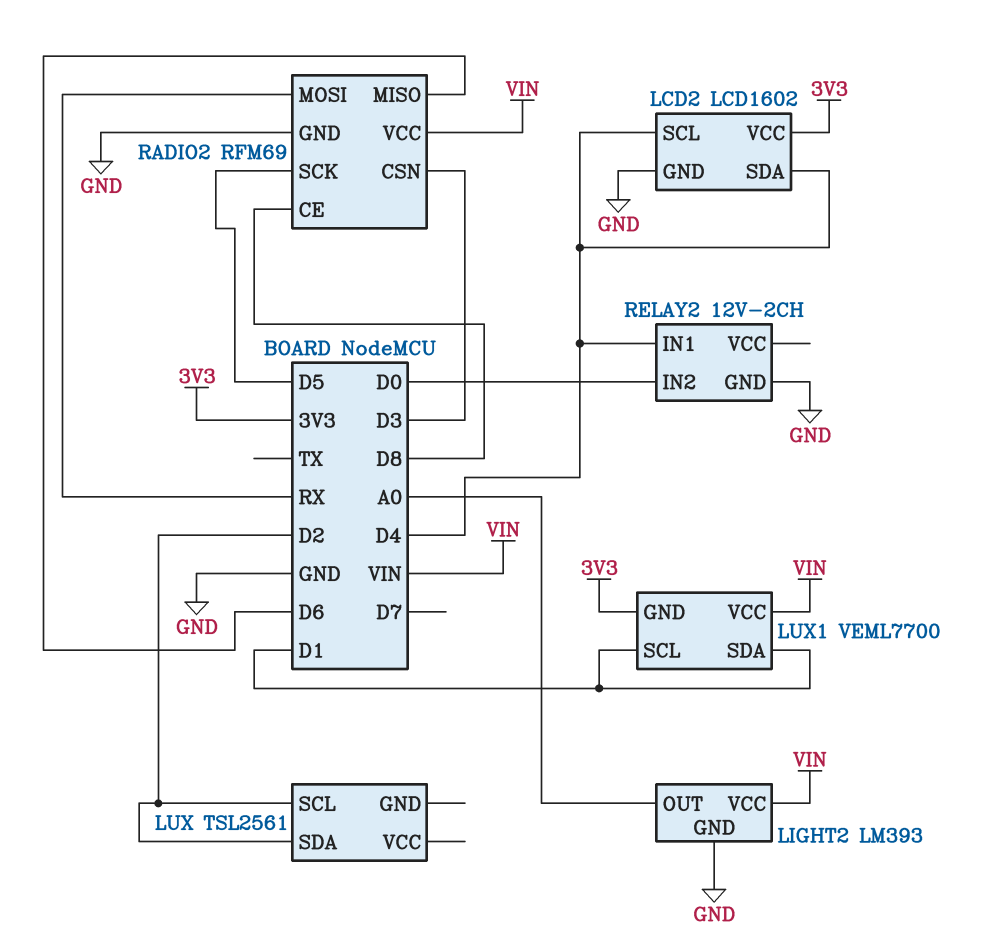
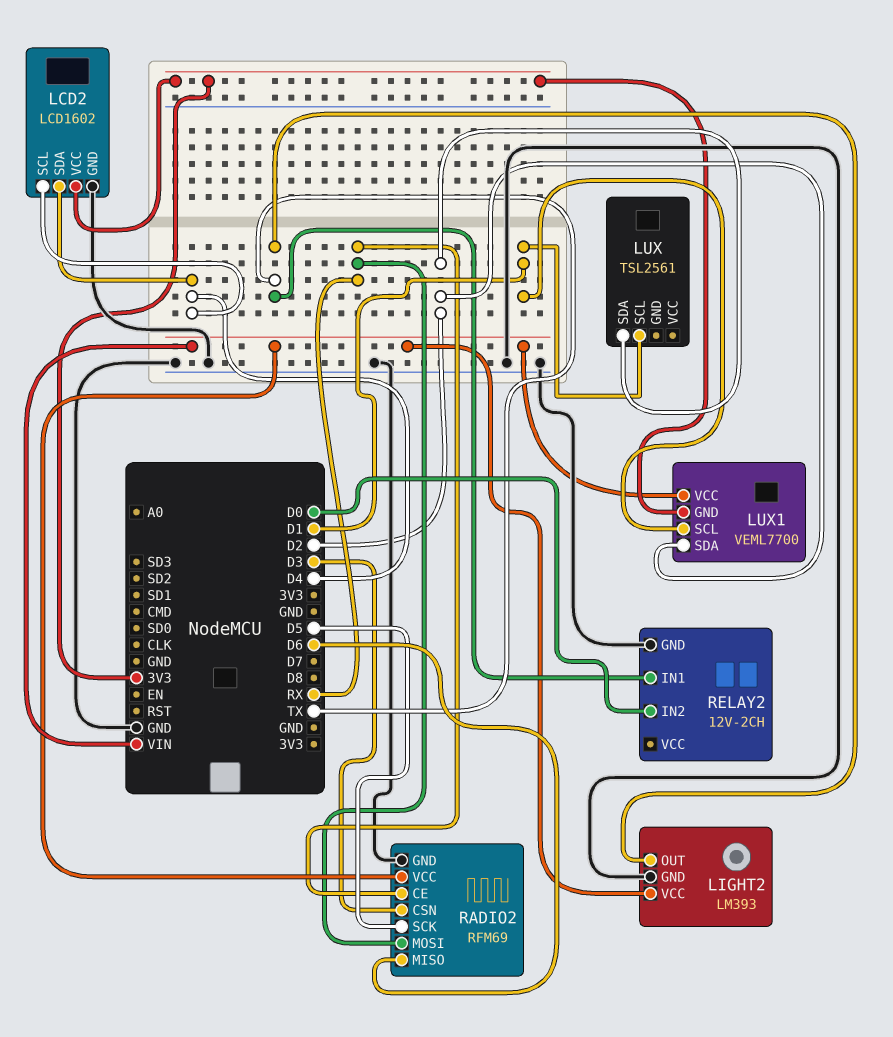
LIGHT2 pin OUT: A0 -> TX
LUX pin SCL: D2 -> D1
LUX1 pin SDA: D1 -> D2
RADIO2 pin CE: D8 -> RX
RELAY2 pin IN1: D4 -> TX

